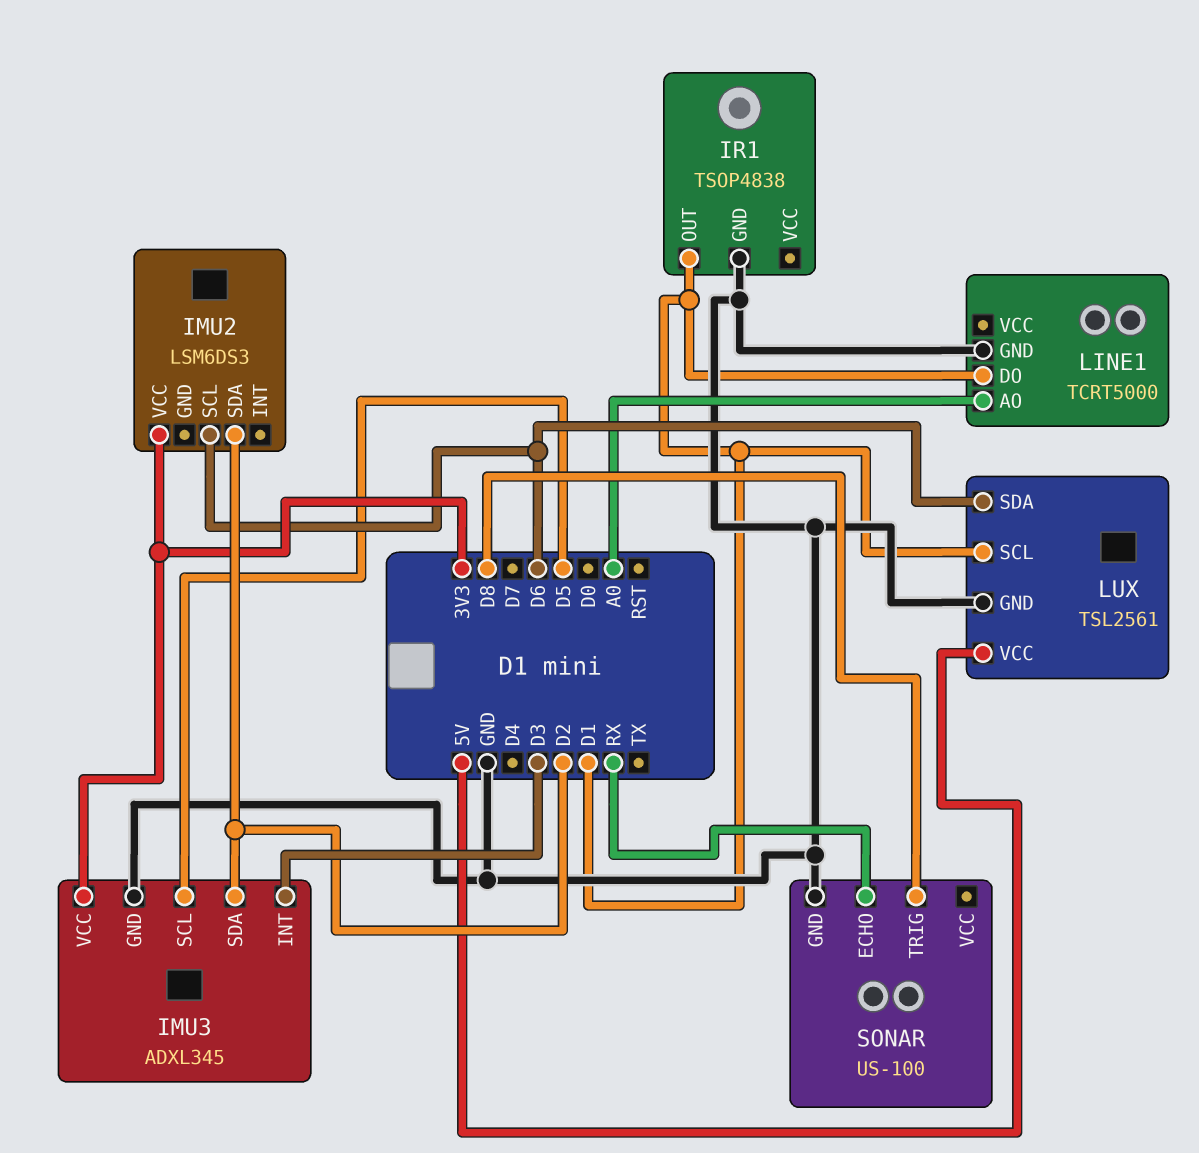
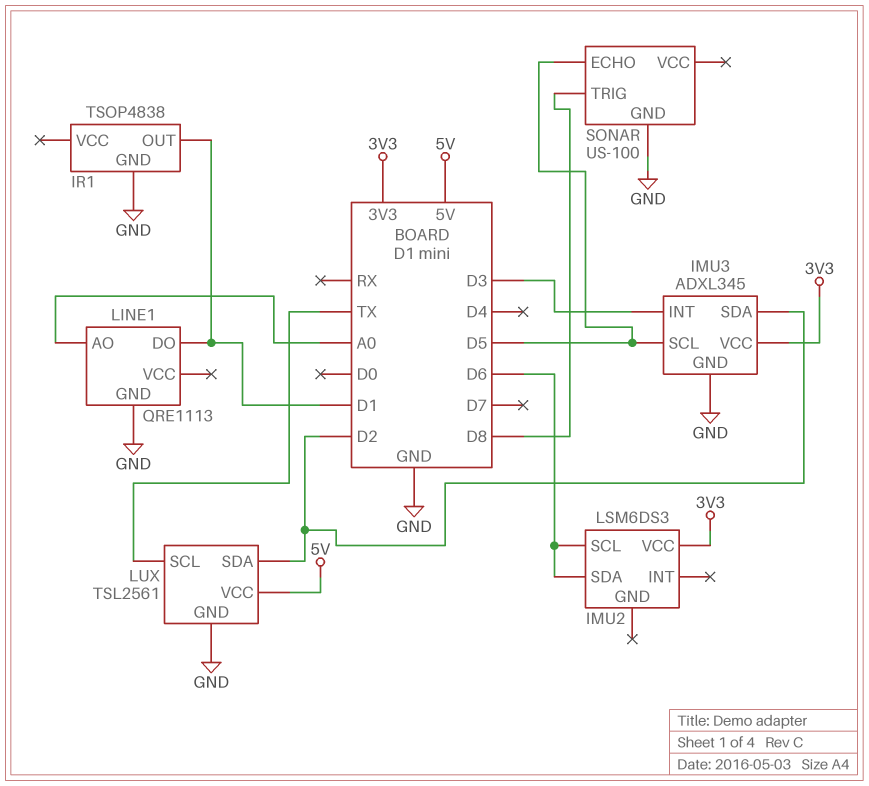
IMU2 pin SDA: D2 -> D6
LINE1: TCRT5000 -> QRE1113
LUX pin SCL: D1 -> TX
LUX pin SDA: D6 -> D2
SONAR pin ECHO: RX -> D5

